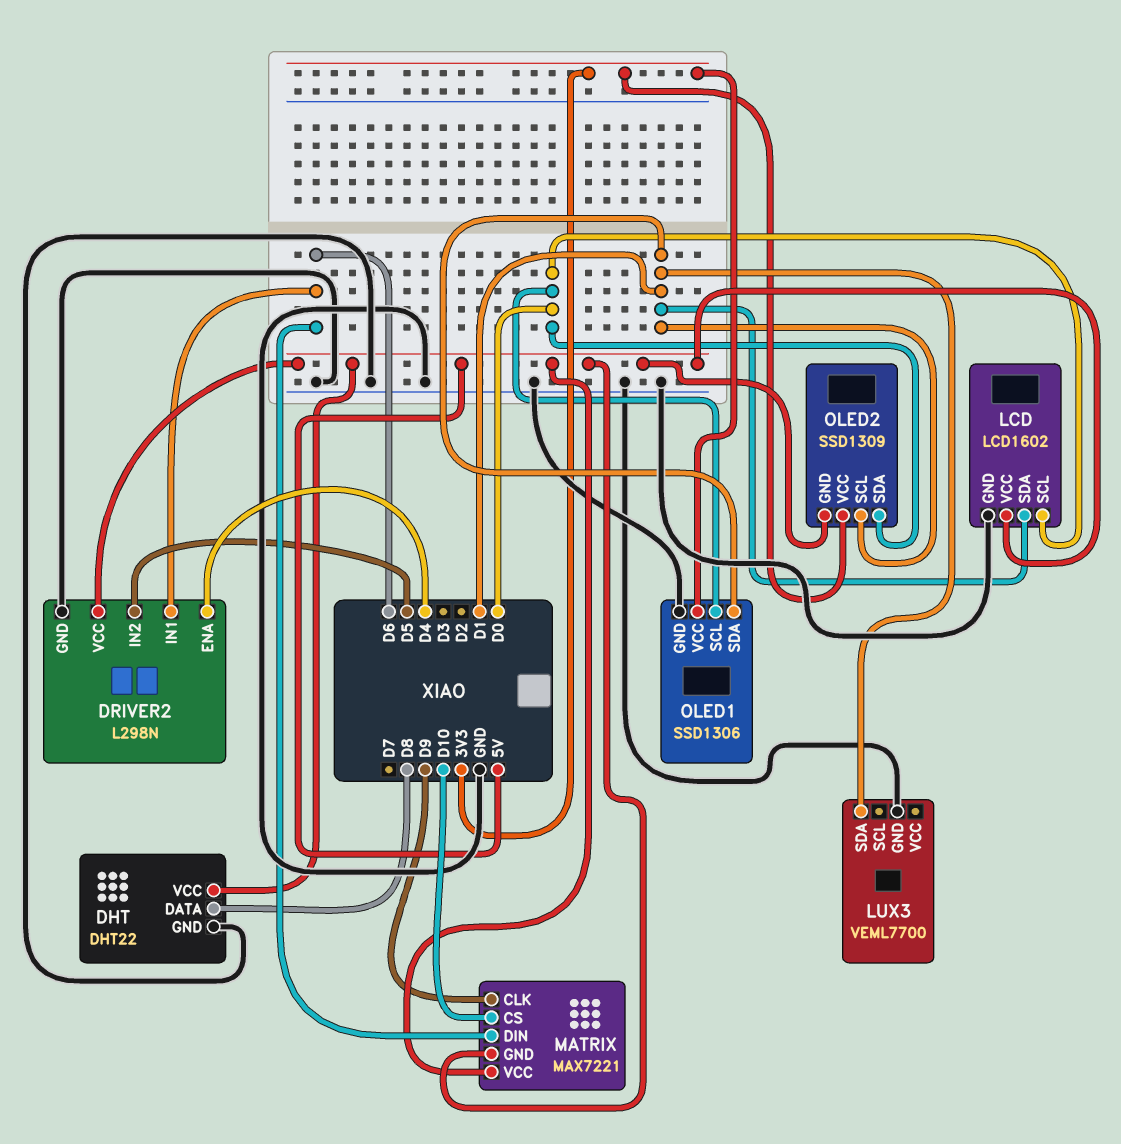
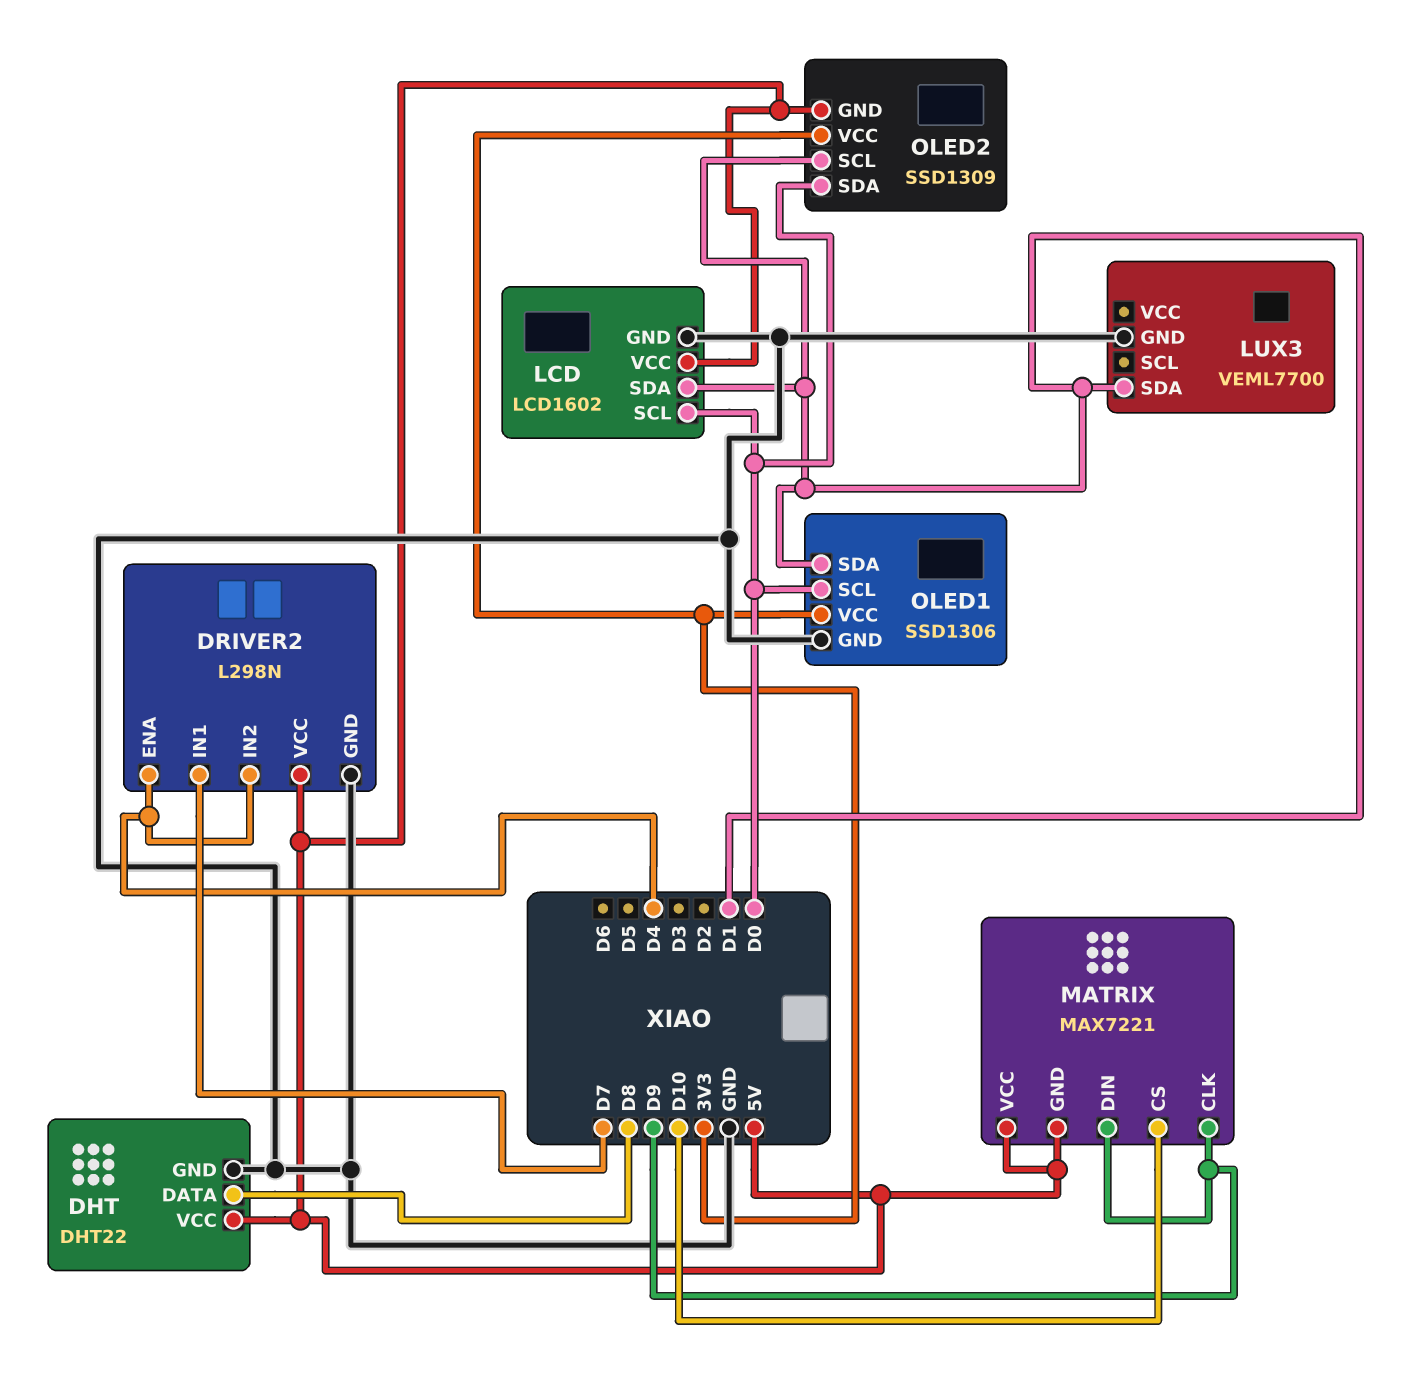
DRIVER2 pin IN1: D6 -> D7
DRIVER2 pin IN2: D5 -> D4
MATRIX pin DIN: D6 -> D9

